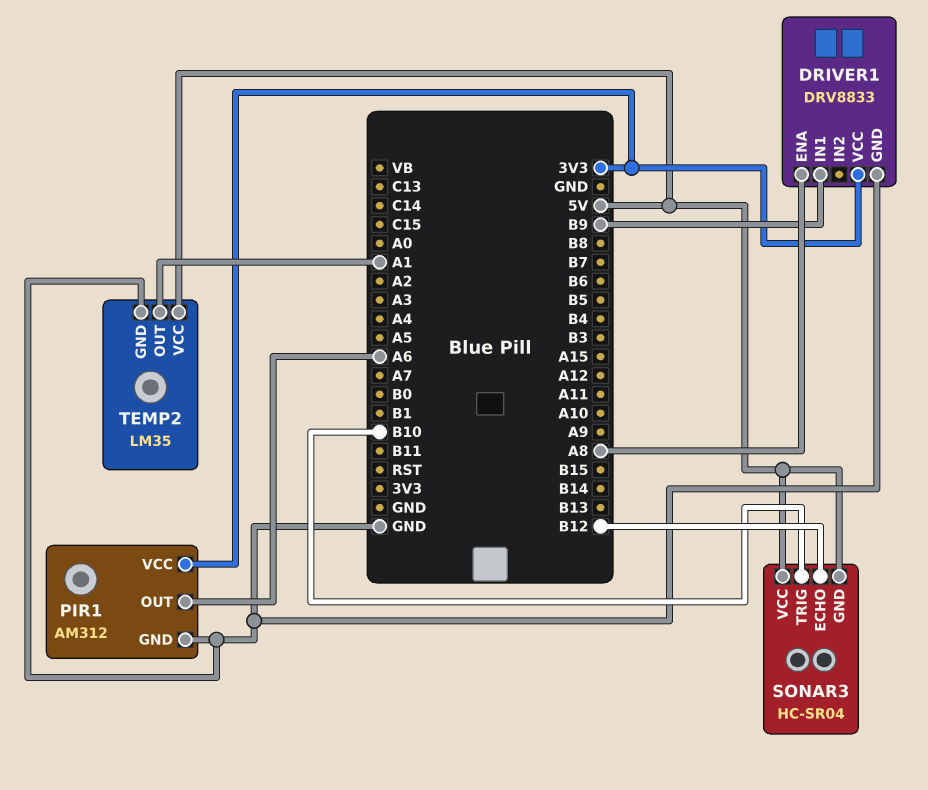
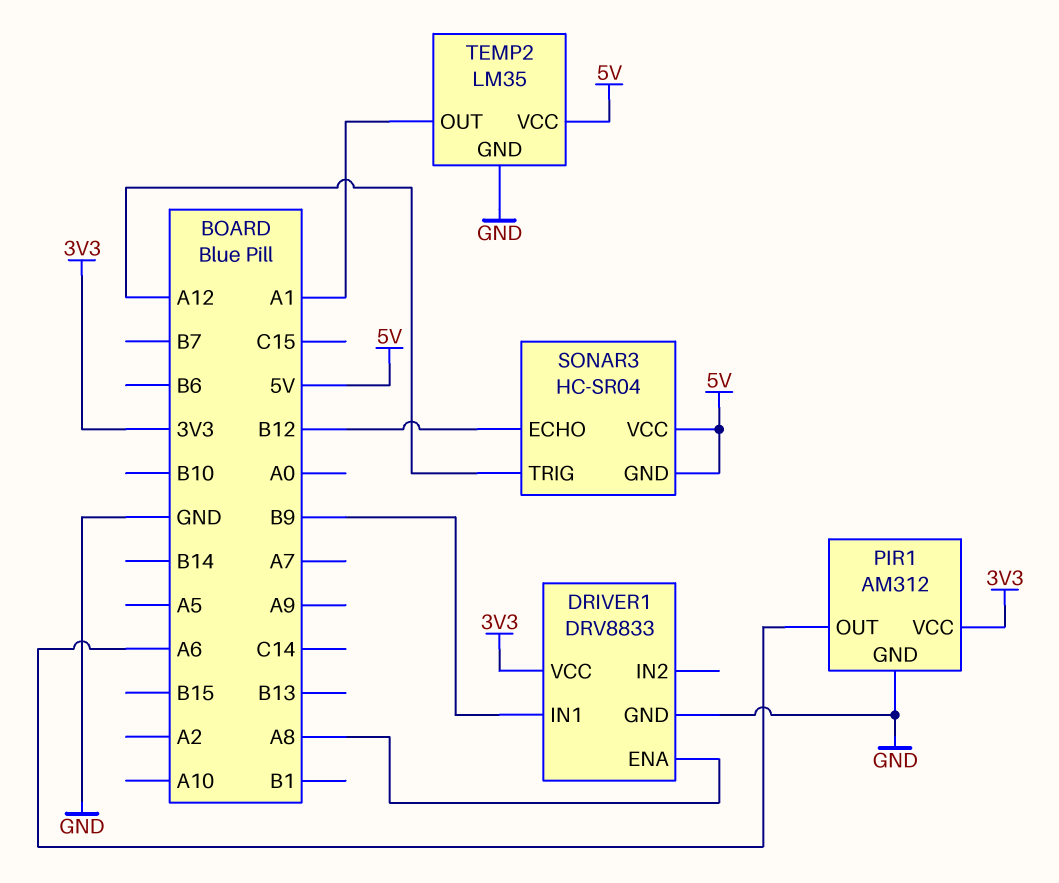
SONAR3 pin TRIG: B10 -> A12

